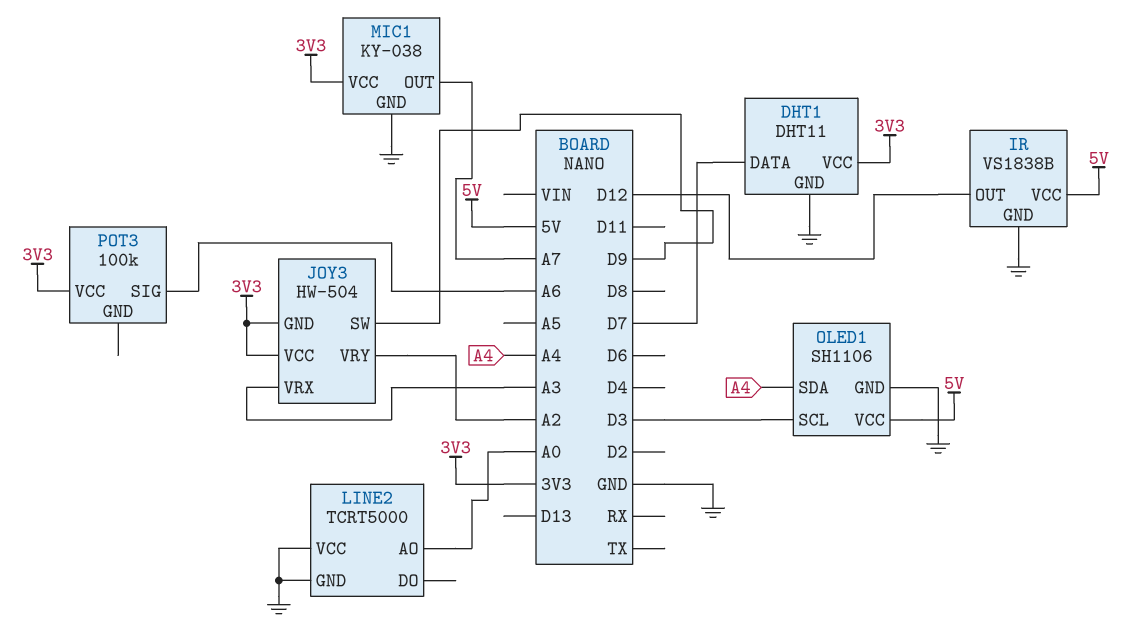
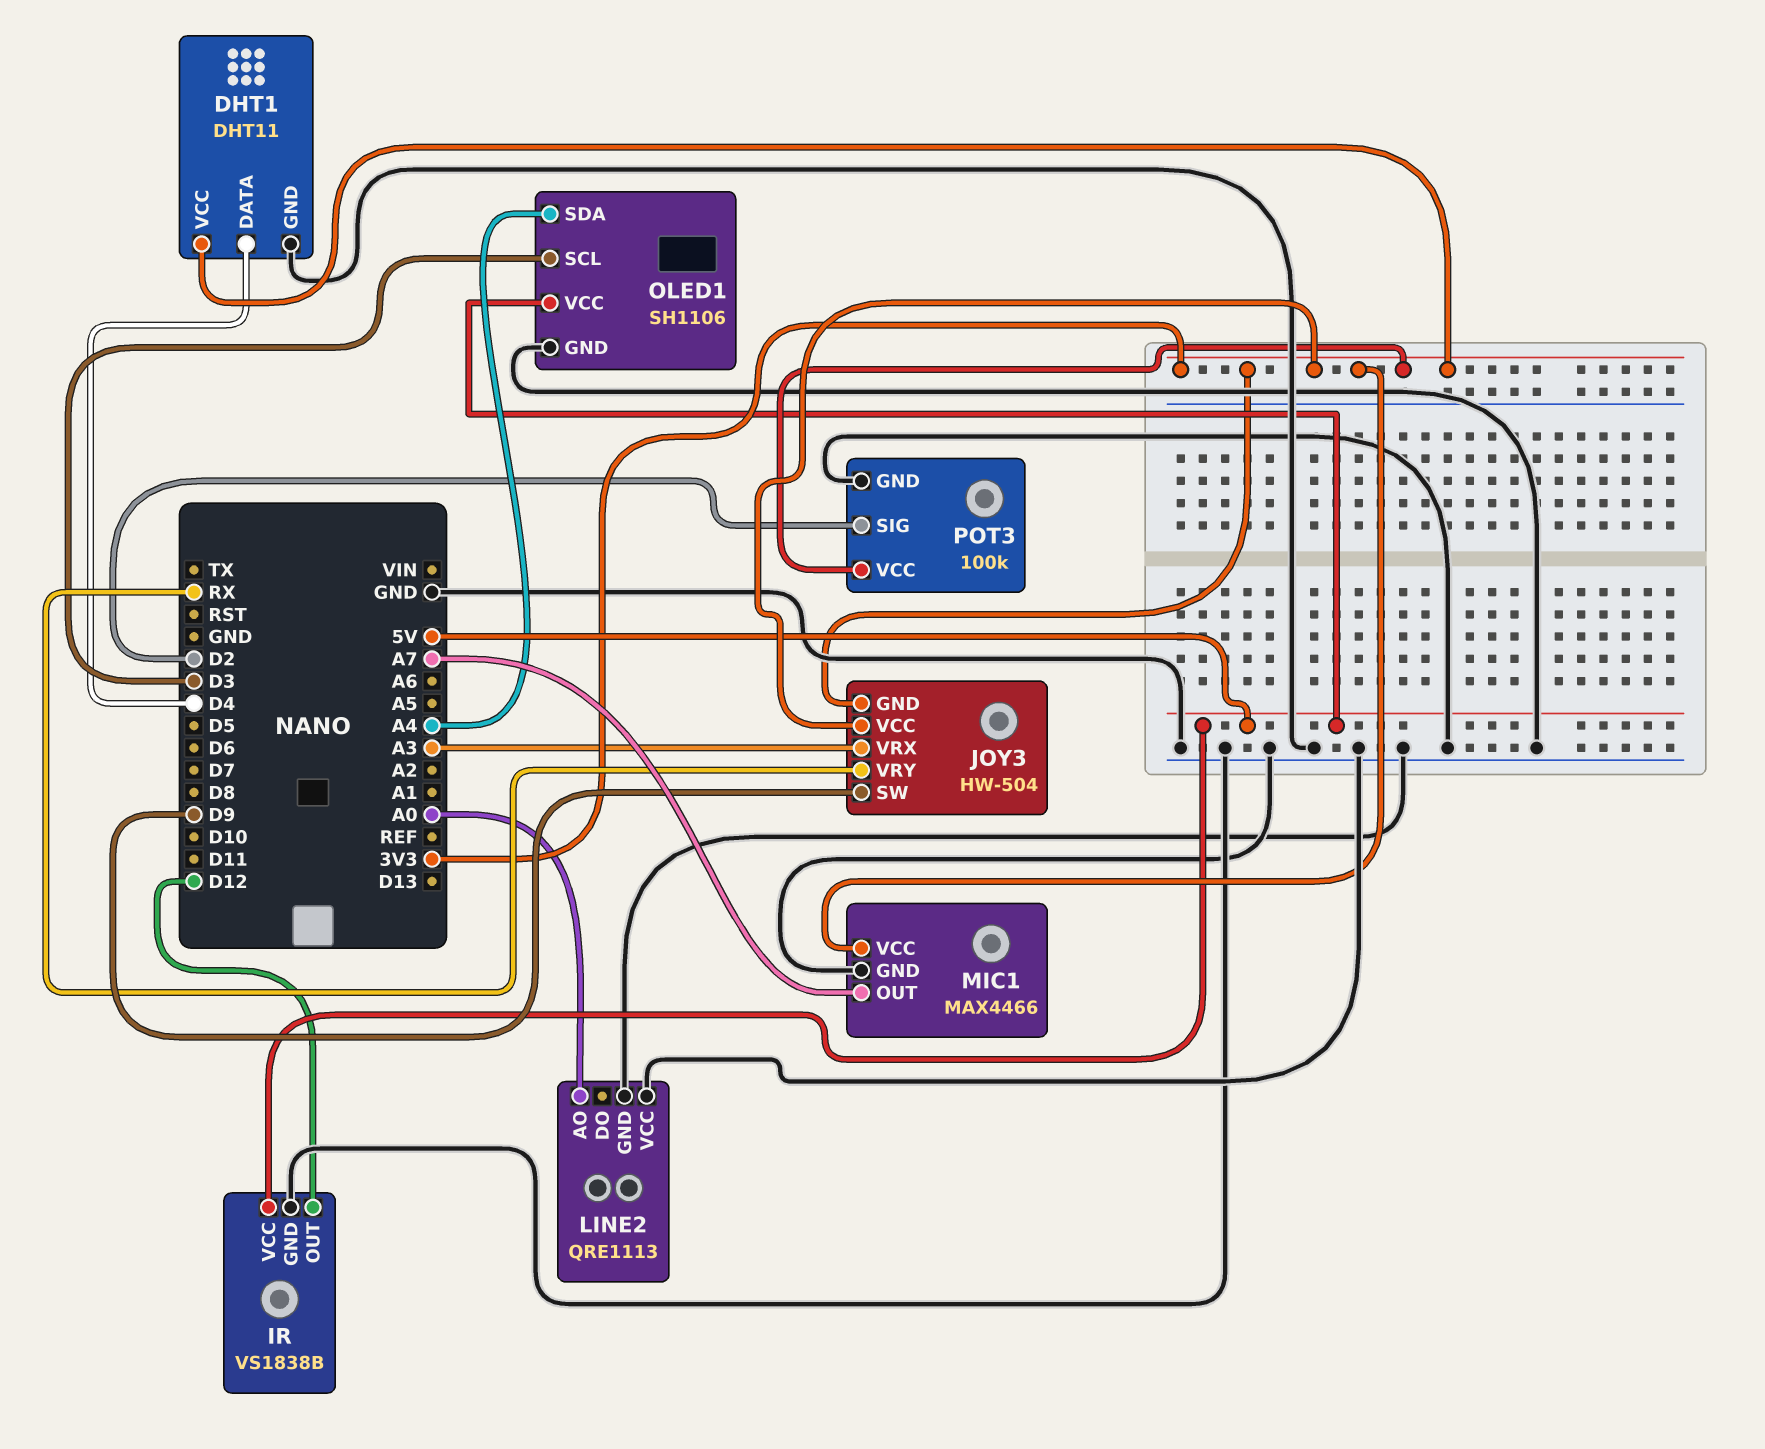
DHT1 pin DATA: D7 -> D4
JOY3 pin VRY: A2 -> RX
LINE2: TCRT5000 -> QRE1113
MIC1: KY-038 -> MAX4466
POT3 pin GND: none -> GND
POT3 pin SIG: A6 -> D2

